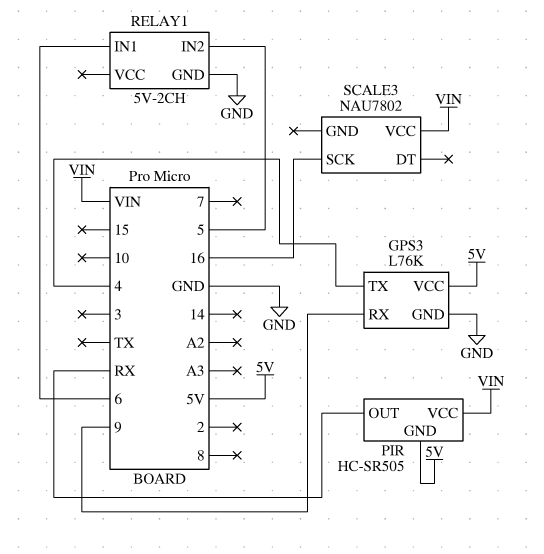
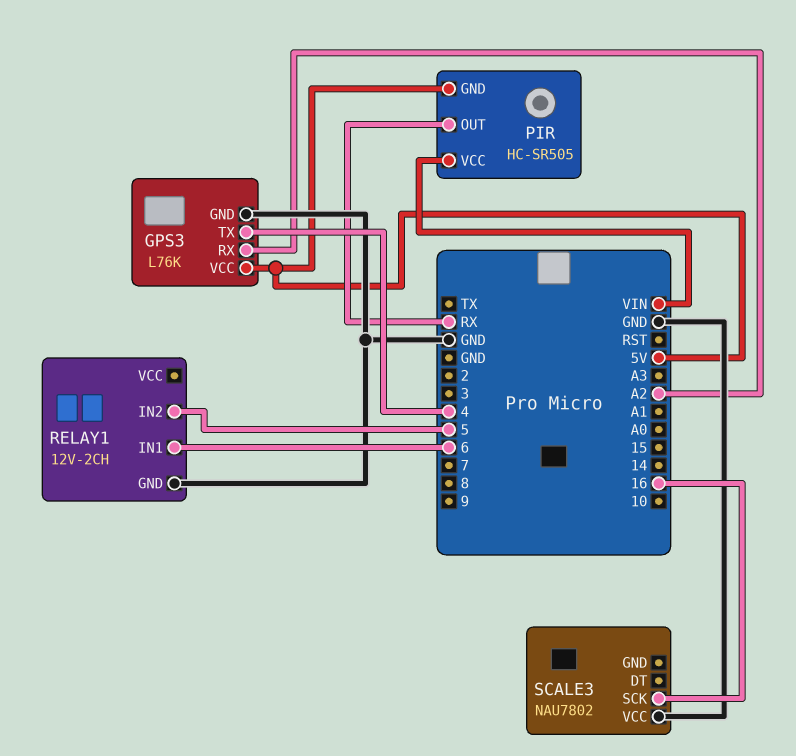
GPS3 pin RX: 9 -> A2
RELAY1: 5V-2CH -> 12V-2CH
SCALE3 pin VCC: VIN -> GND

